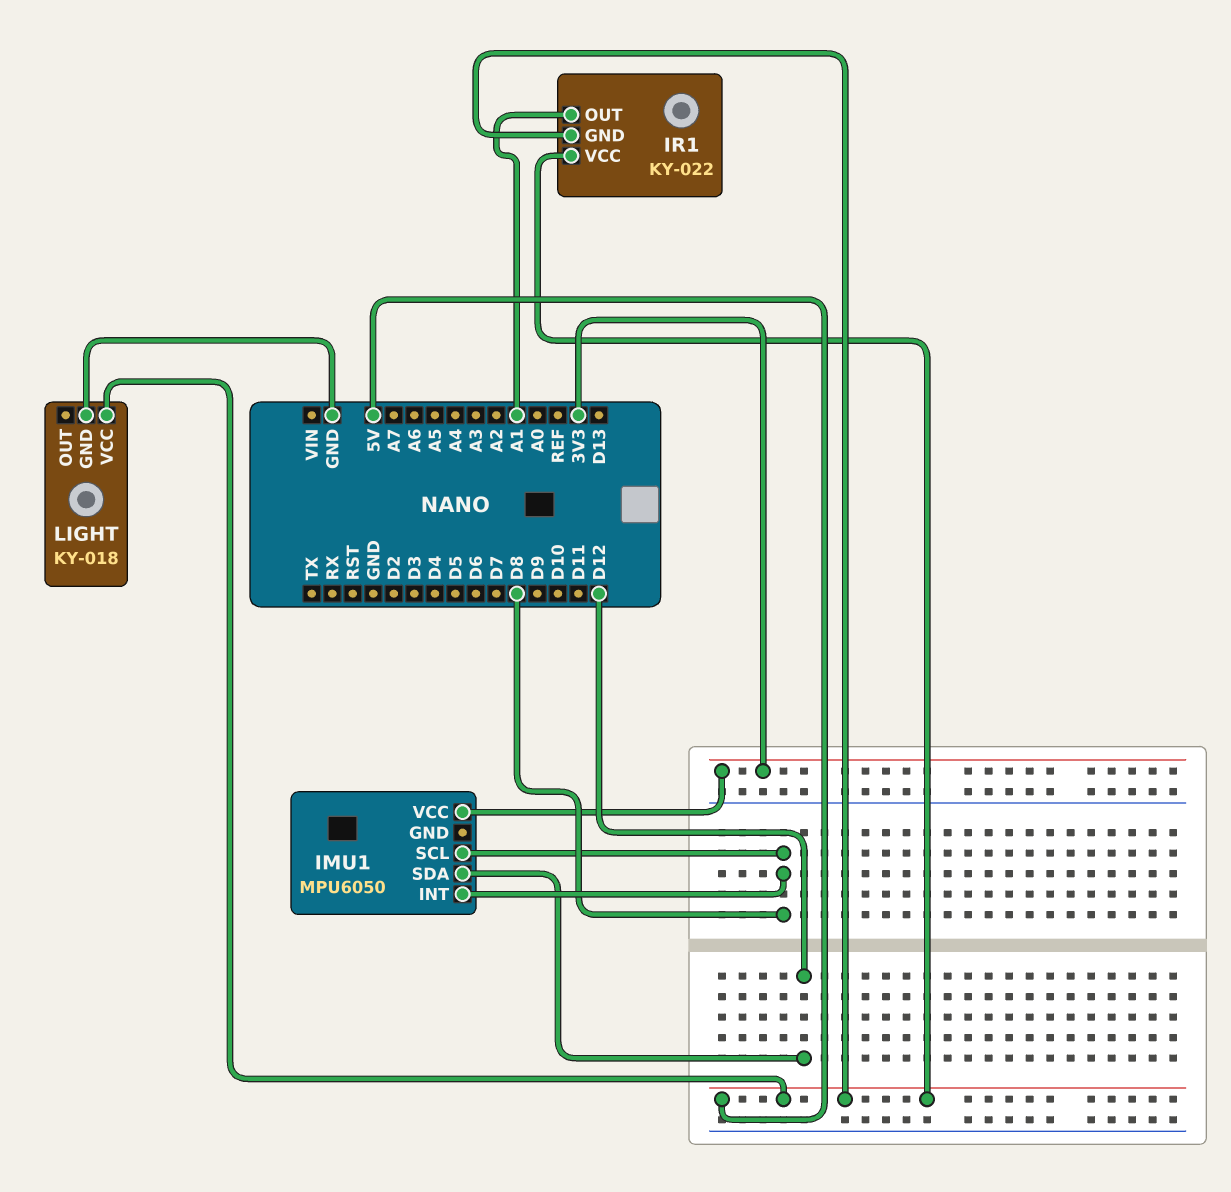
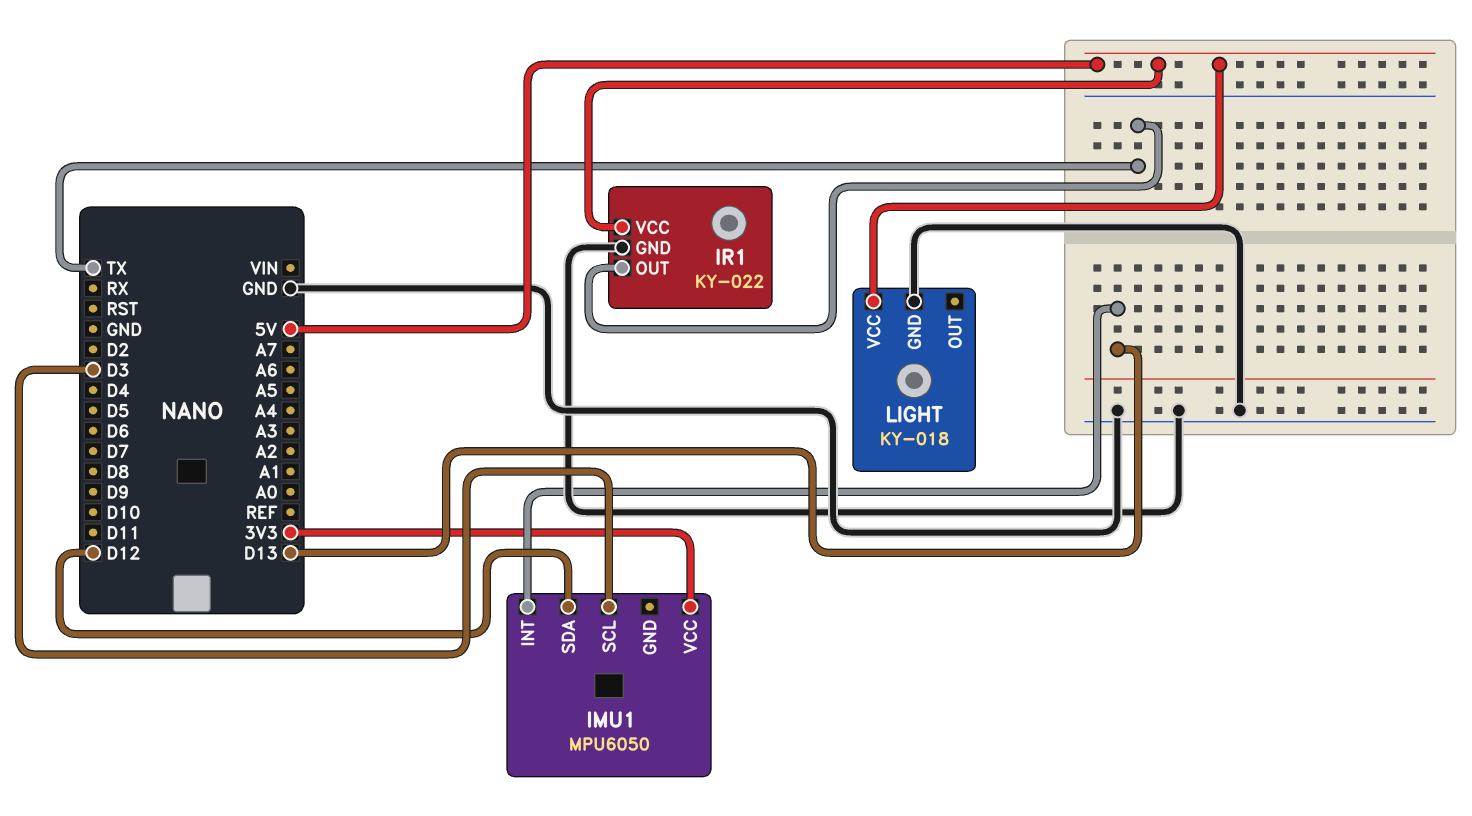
IMU1 pin INT: D8 -> D13
IMU1 pin SCL: D8 -> D3
IR1 pin GND: 5V -> GND
IR1 pin OUT: A1 -> TX

